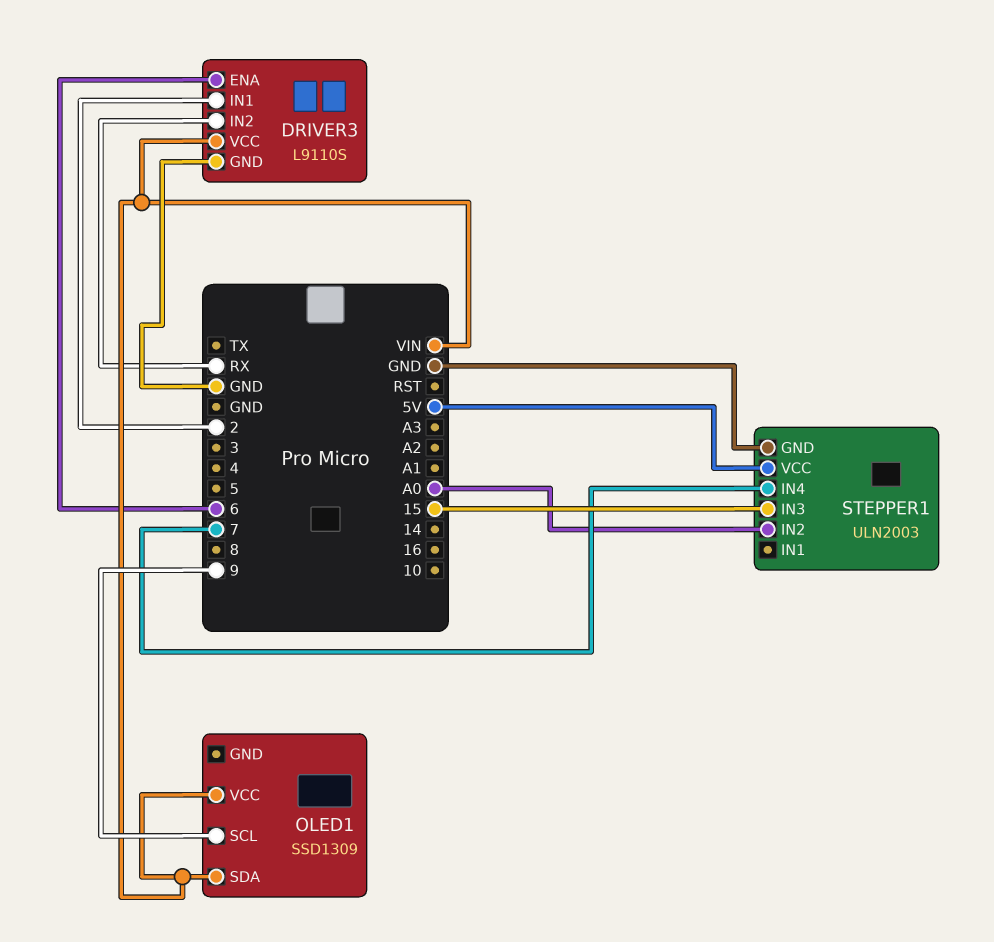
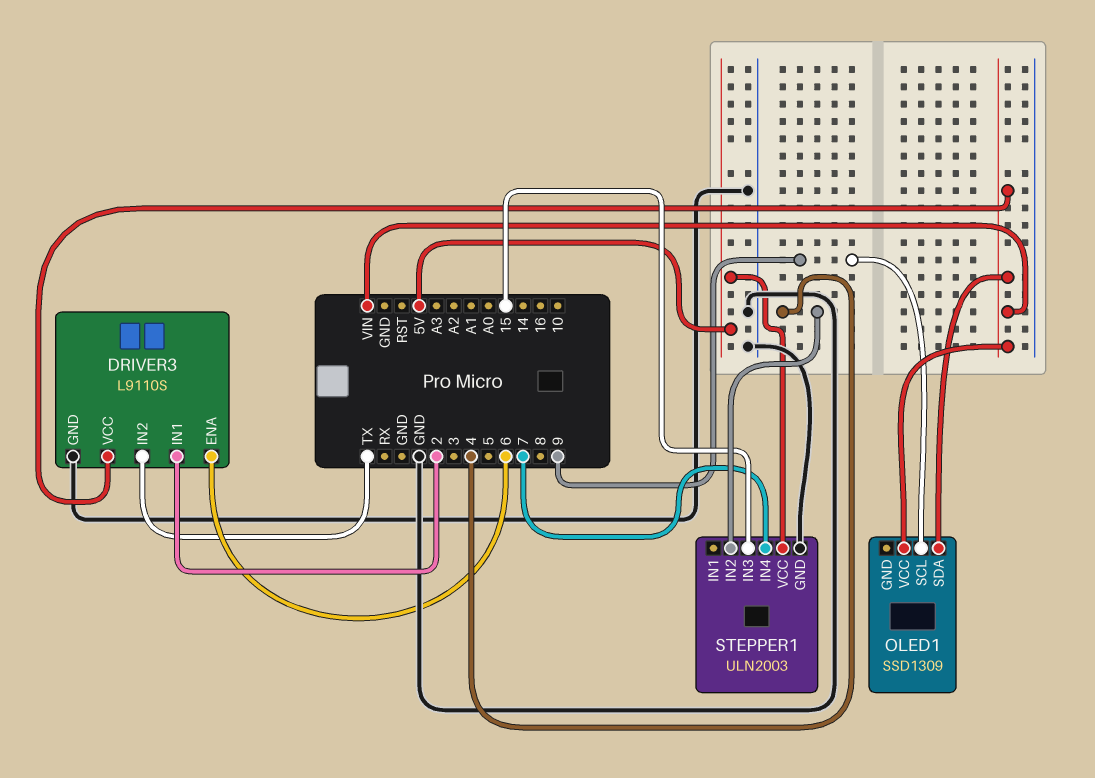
DRIVER3 pin IN2: RX -> TX
STEPPER1 pin IN2: A0 -> 4

